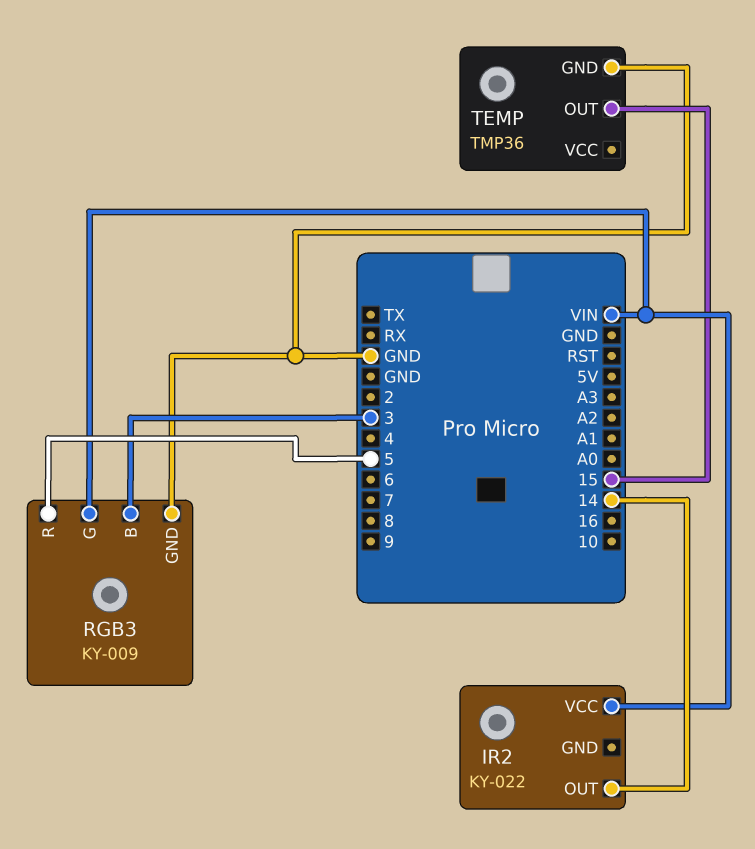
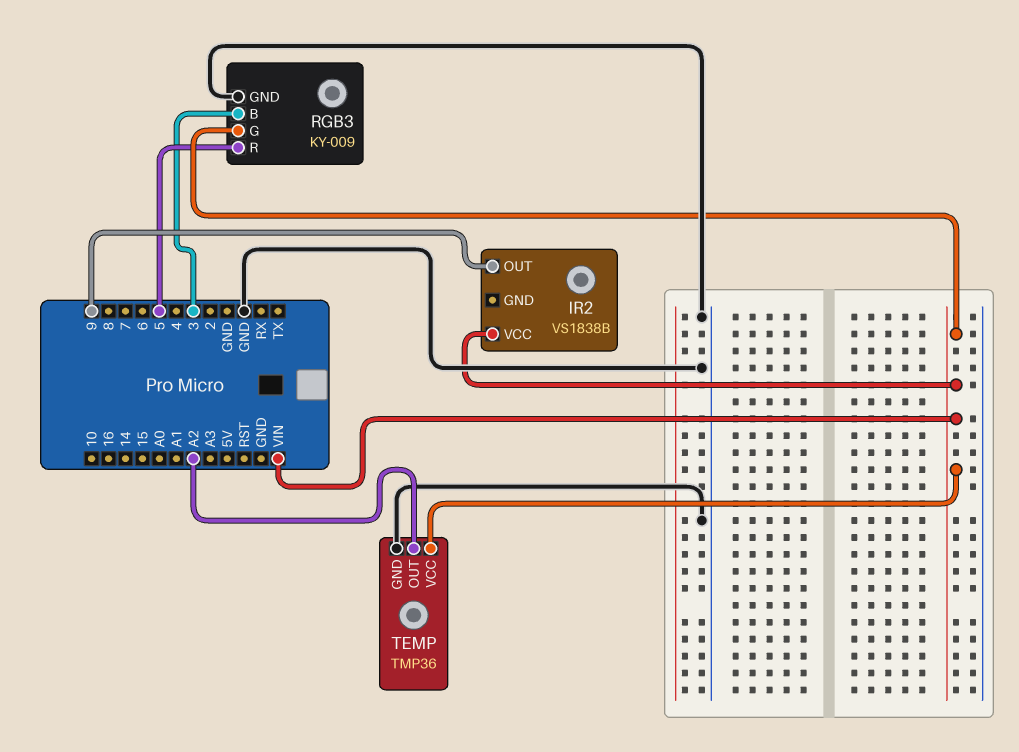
IR2: KY-022 -> VS1838B
IR2 pin OUT: 14 -> 9
TEMP pin OUT: 15 -> A2
TEMP pin VCC: none -> VIN

